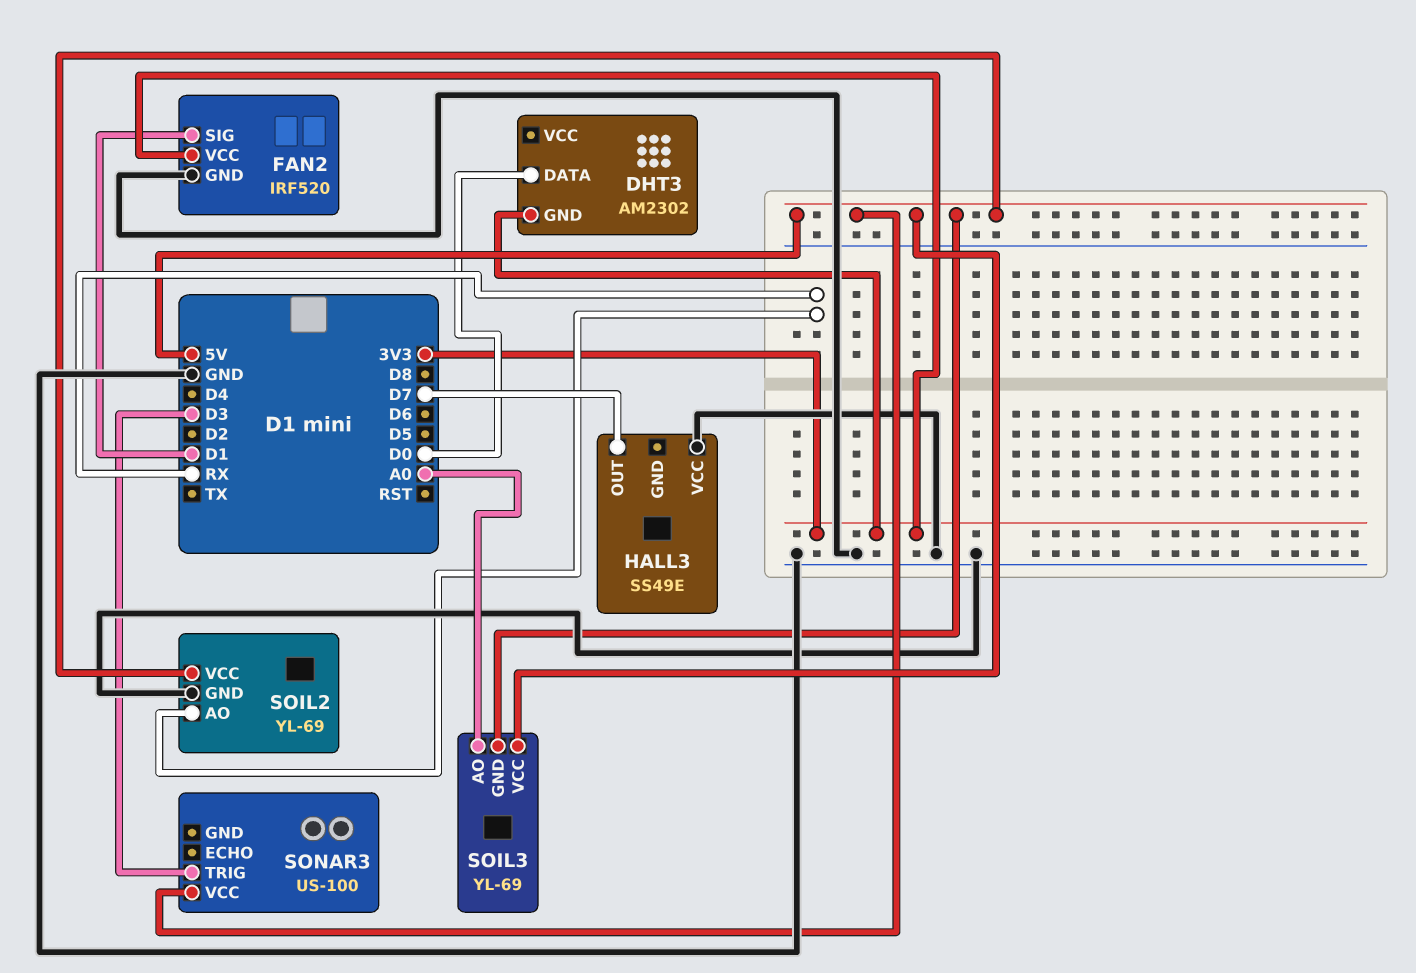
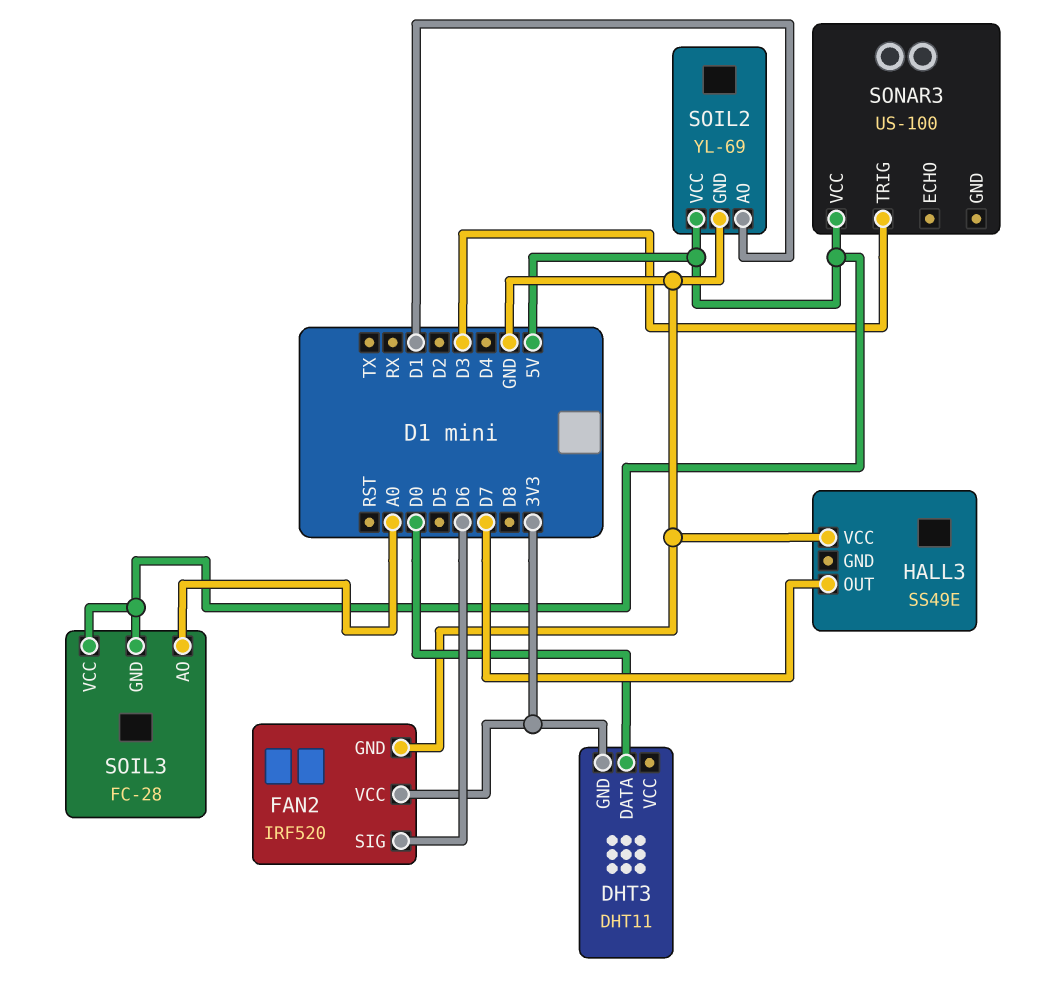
DHT3: AM2302 -> DHT11
FAN2 pin SIG: D1 -> D6
SOIL2 pin AO: RX -> D1
SOIL3: YL-69 -> FC-28

